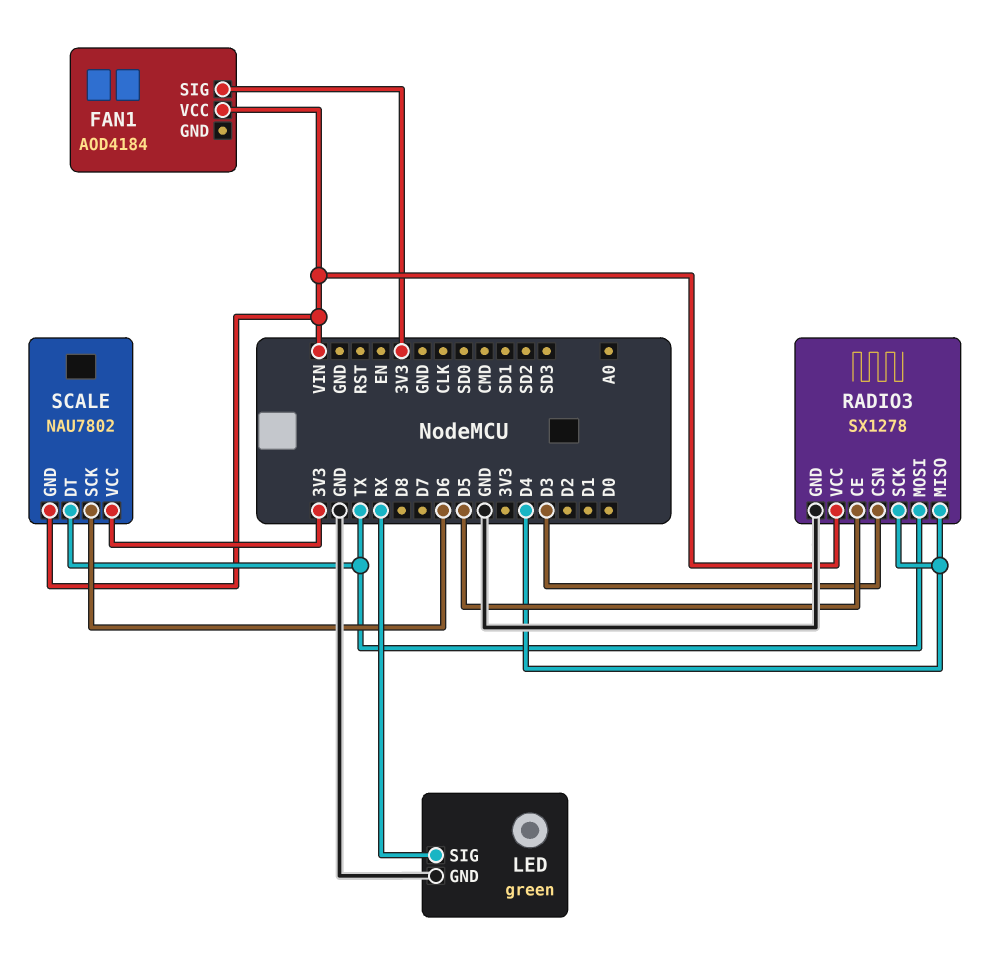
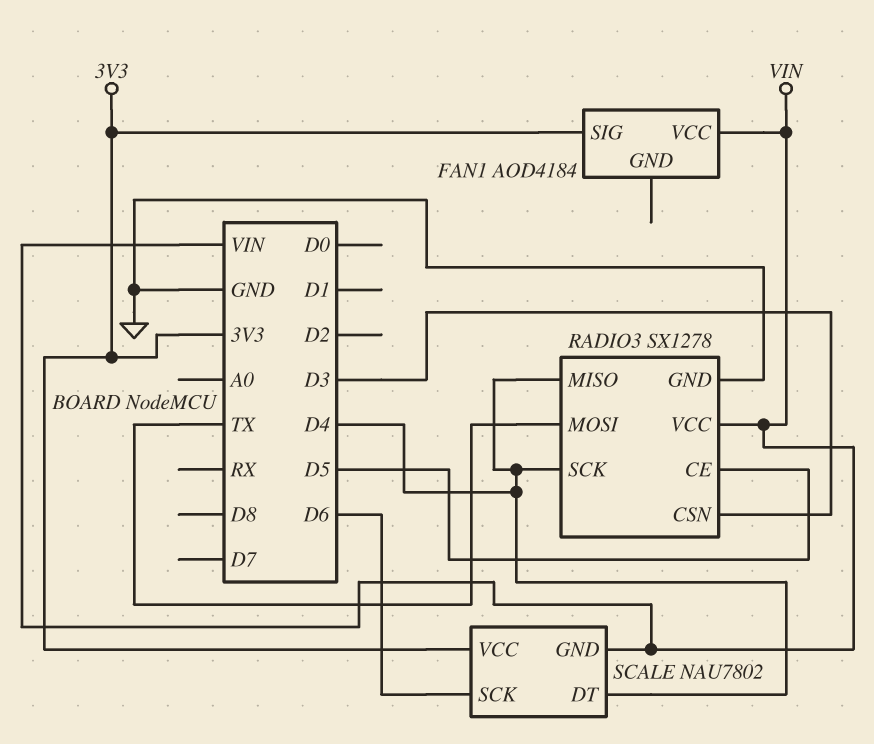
LED: green -> none
LED pin GND: GND -> none
LED pin SIG: RX -> none
SCALE pin DT: TX -> D4

